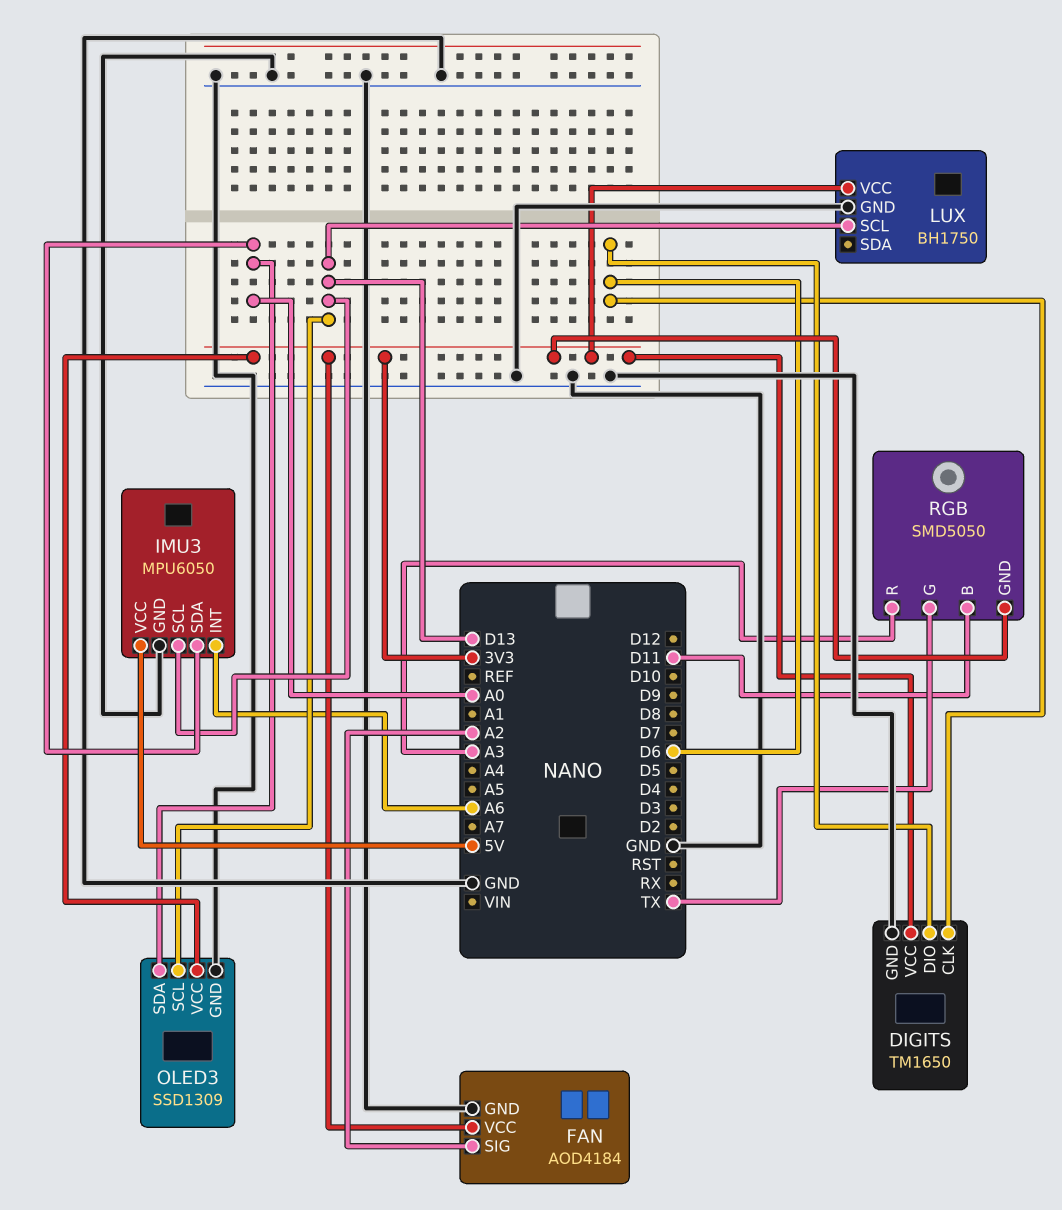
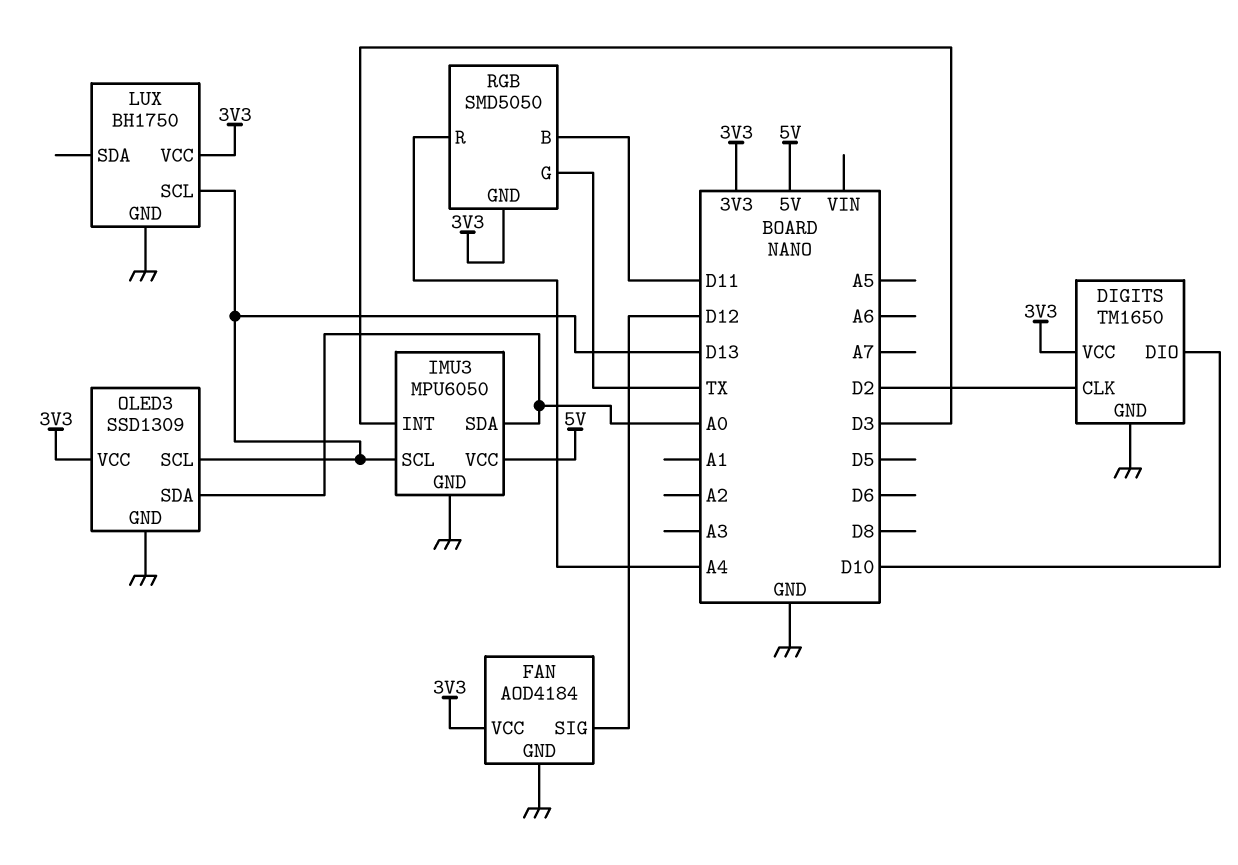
DIGITS pin CLK: D6 -> D2
DIGITS pin DIO: D6 -> D10
FAN pin SIG: A2 -> D12
IMU3 pin INT: A6 -> D3
RGB pin R: A3 -> A4

